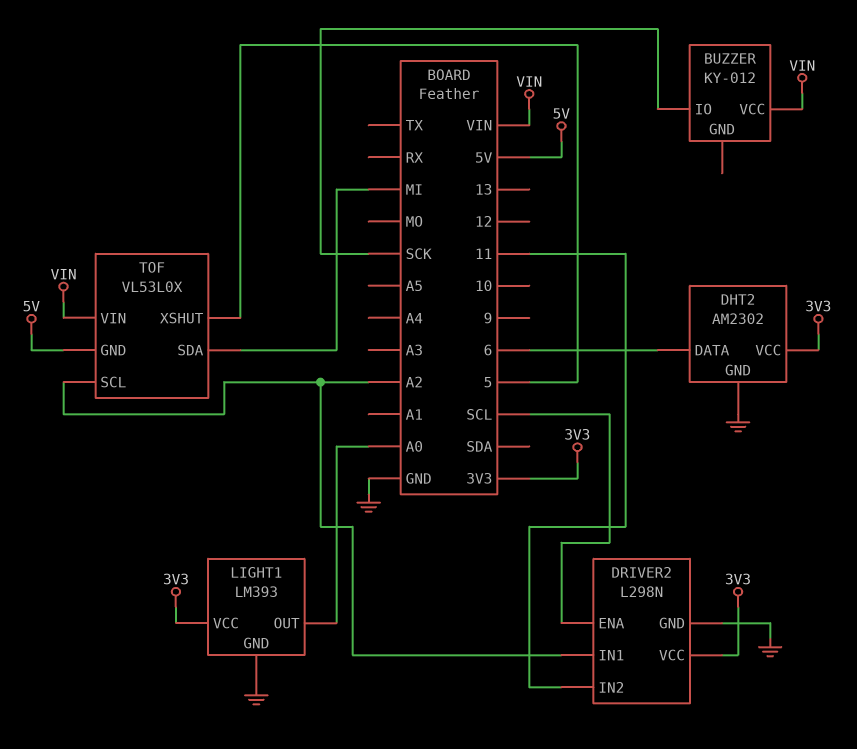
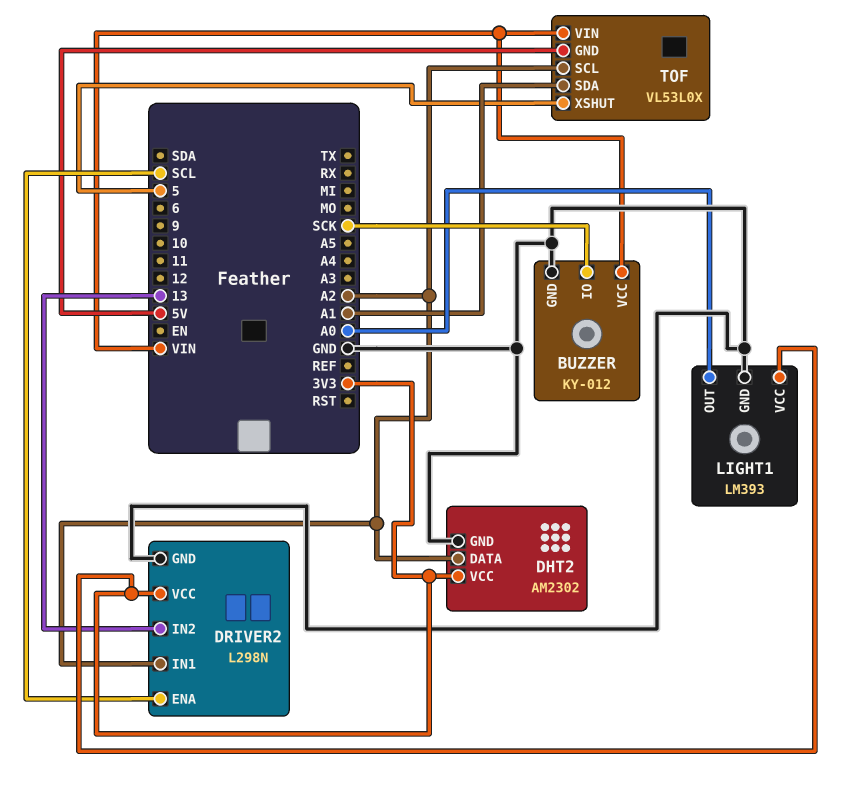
BUZZER pin GND: none -> GND
DHT2 pin DATA: 6 -> A2
DRIVER2 pin IN2: 11 -> 13
TOF pin SDA: MI -> A1

